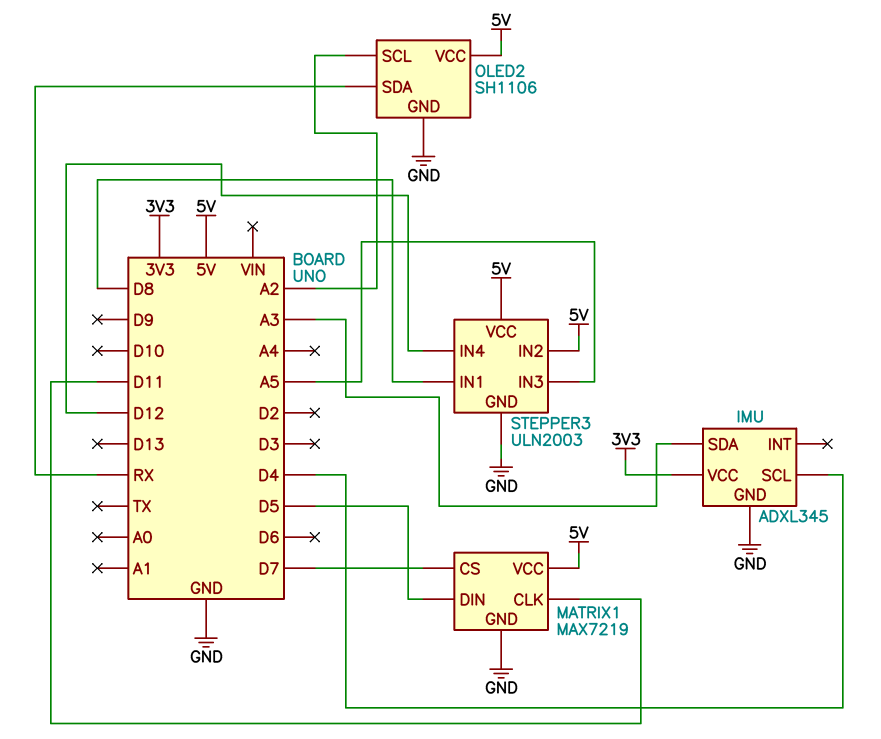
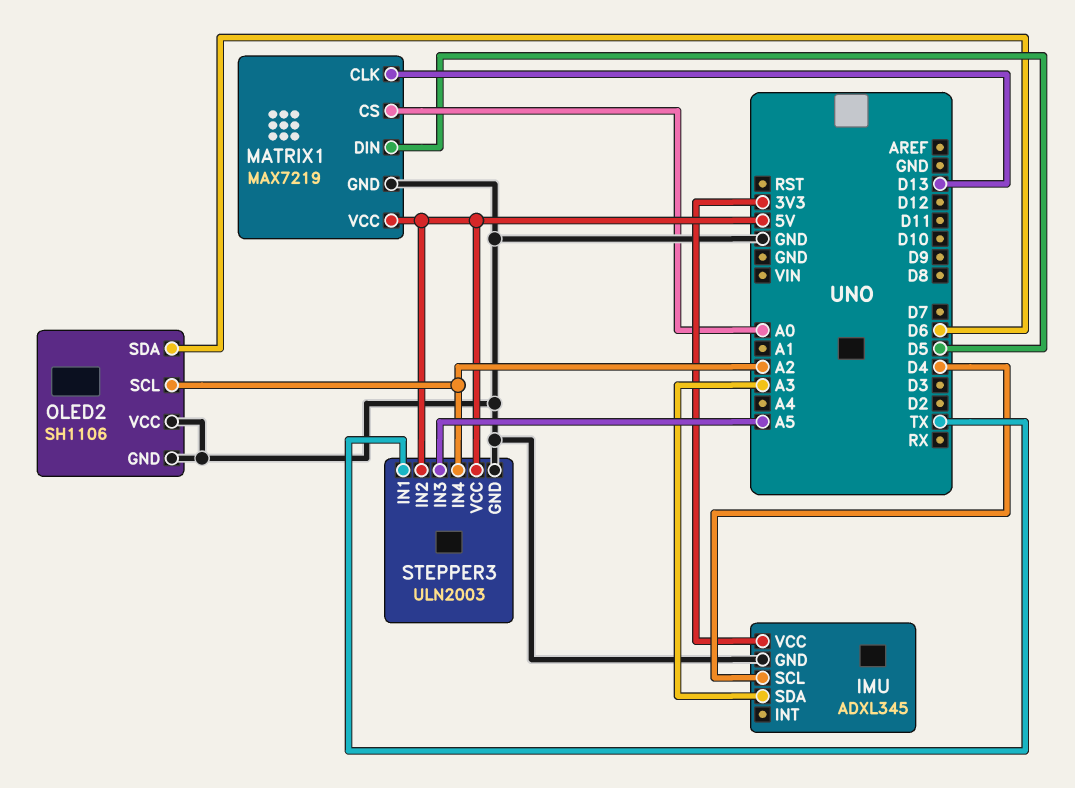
MATRIX1 pin CLK: D11 -> D13
MATRIX1 pin CS: D7 -> A0
OLED2 pin SDA: RX -> D6
OLED2 pin VCC: 5V -> GND
STEPPER3 pin IN1: D8 -> TX
STEPPER3 pin IN4: D12 -> A2

